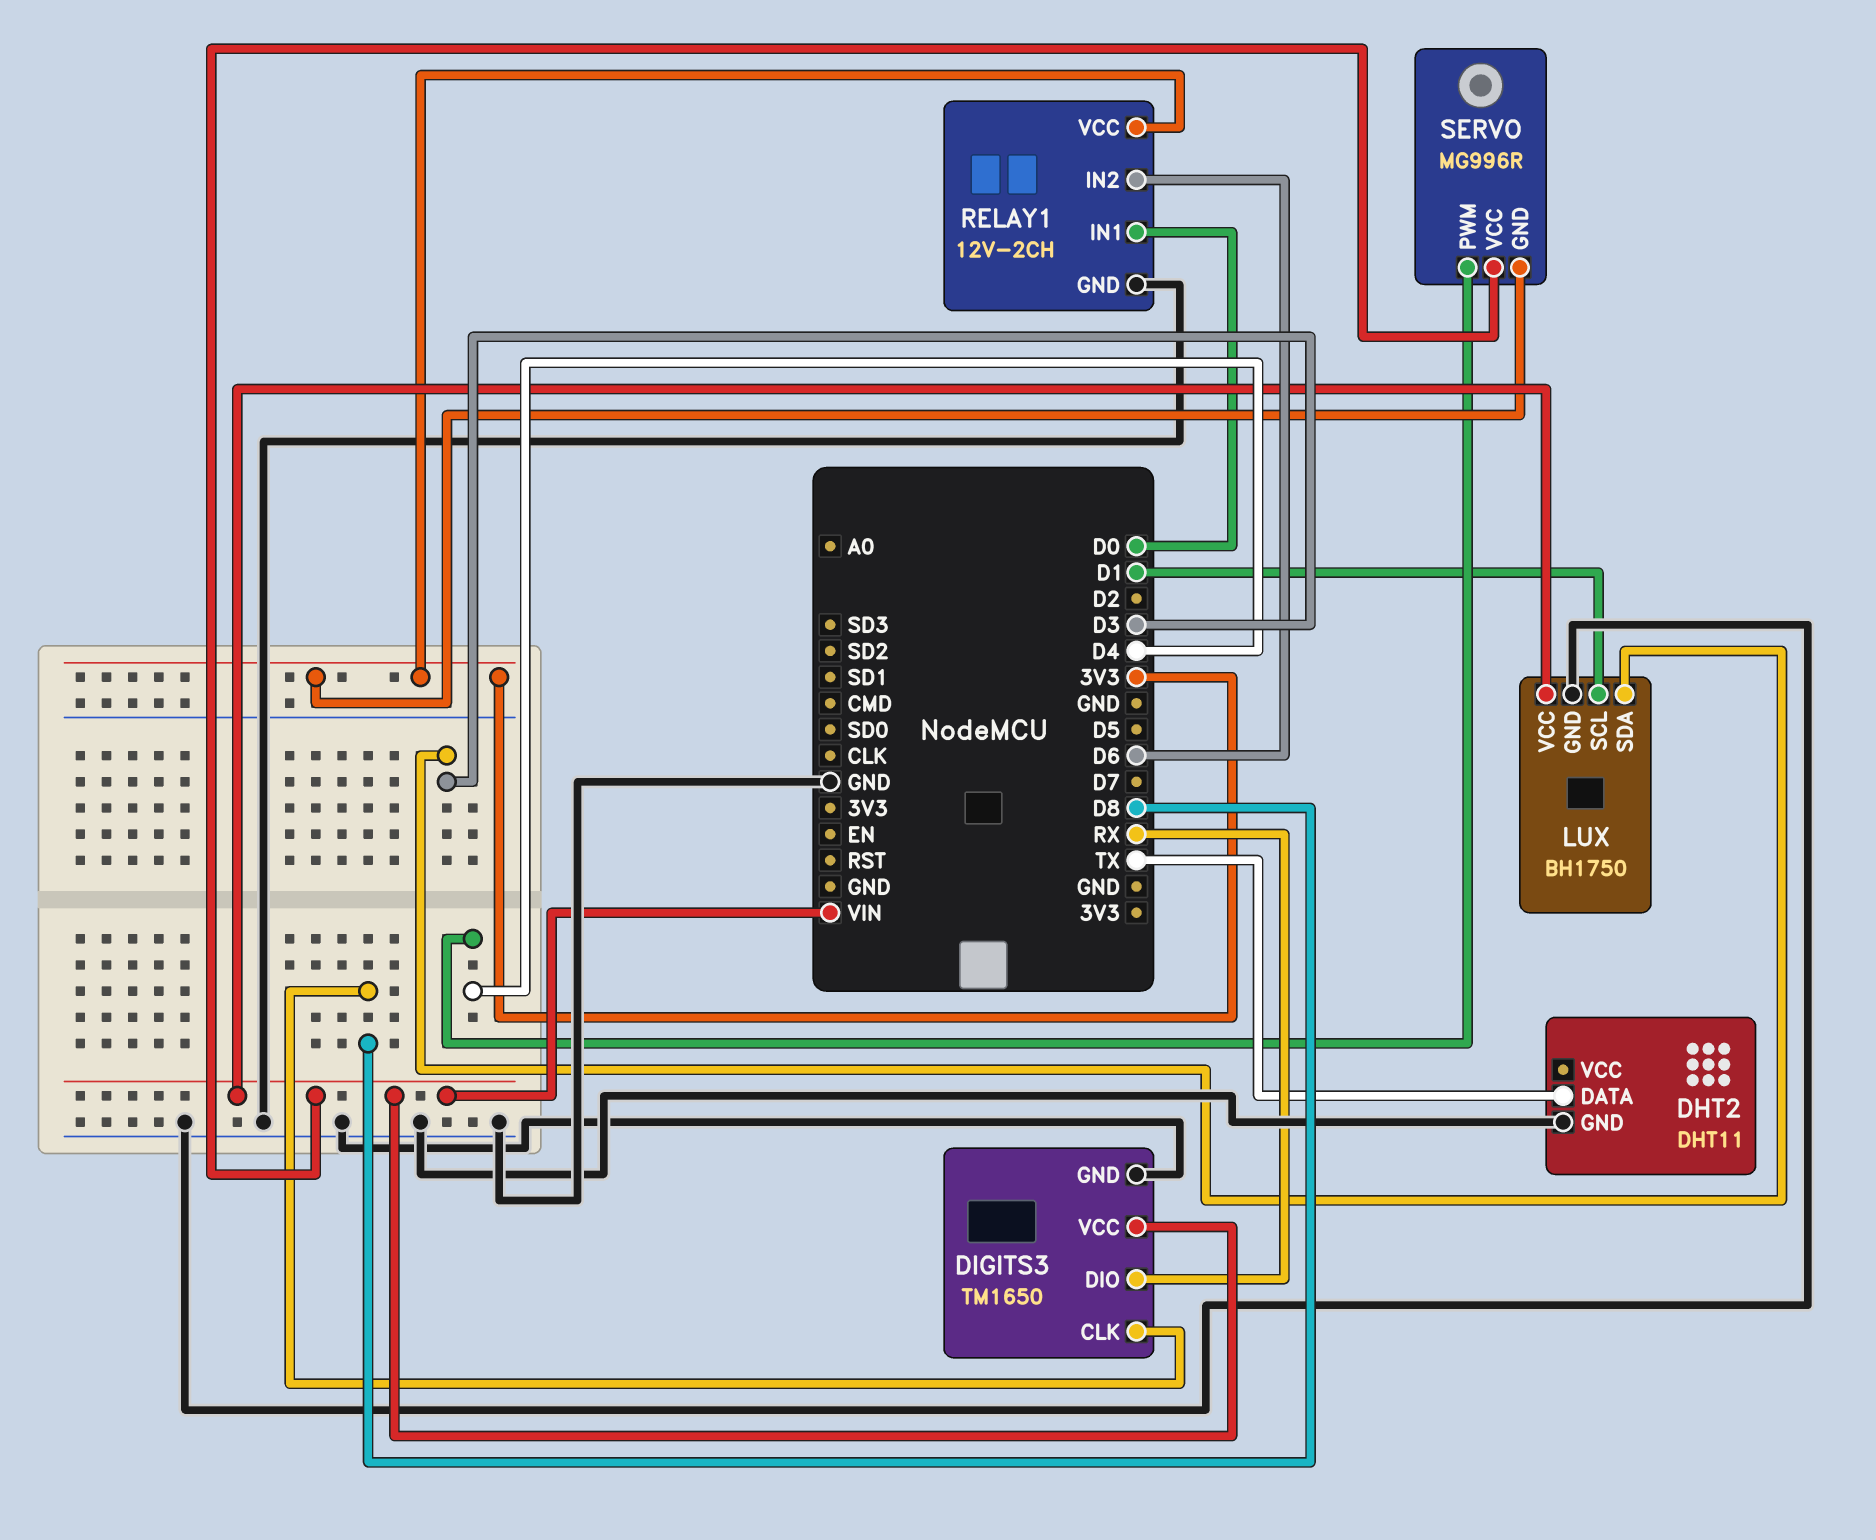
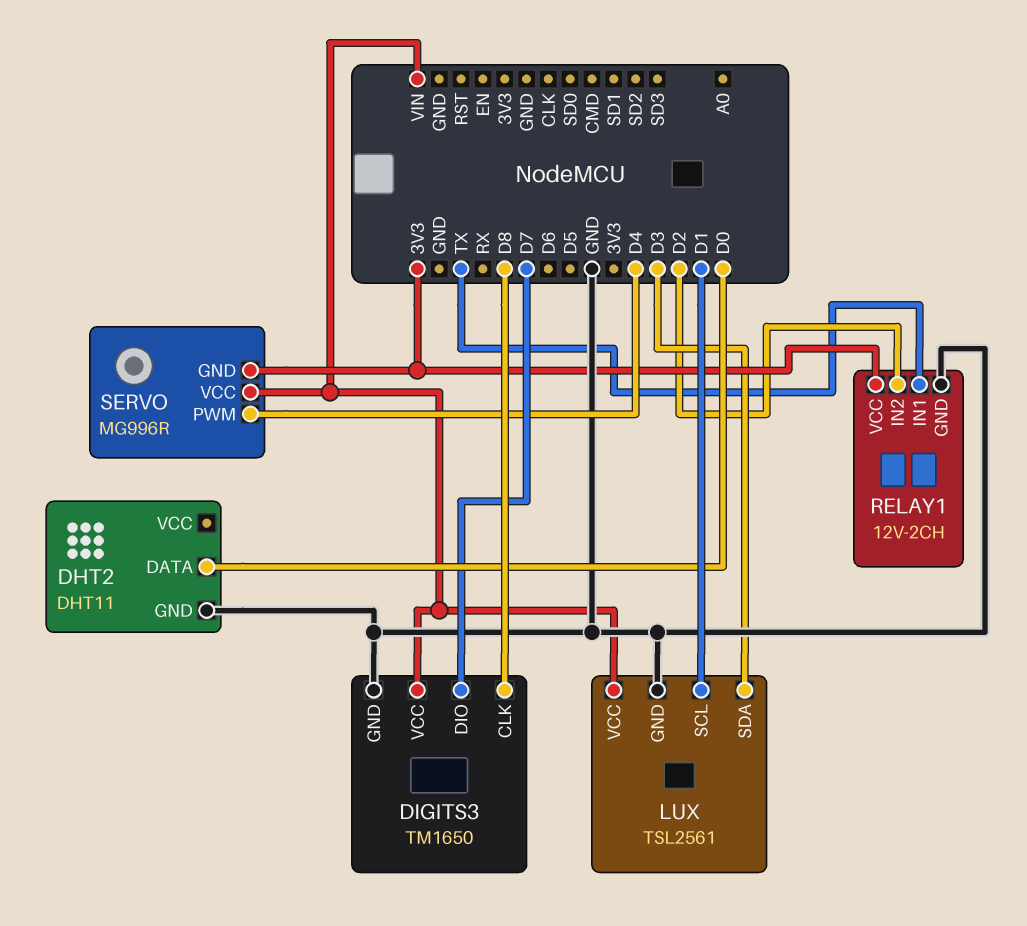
DHT2 pin DATA: TX -> D0
DIGITS3 pin DIO: RX -> D7
LUX: BH1750 -> TSL2561
RELAY1 pin IN1: D0 -> TX
RELAY1 pin IN2: D6 -> D2

